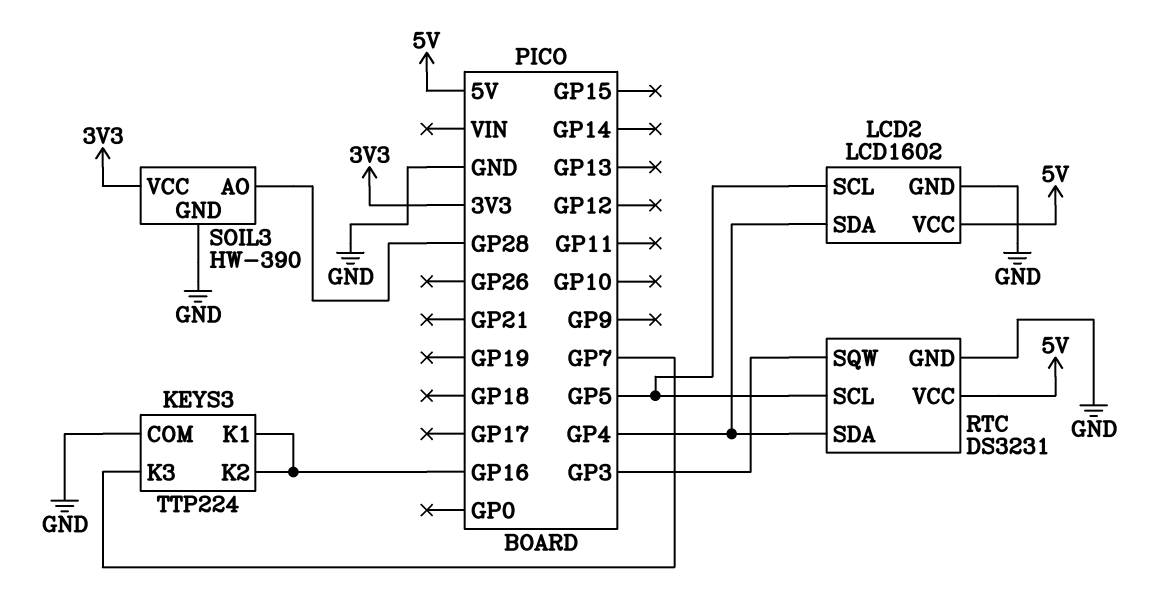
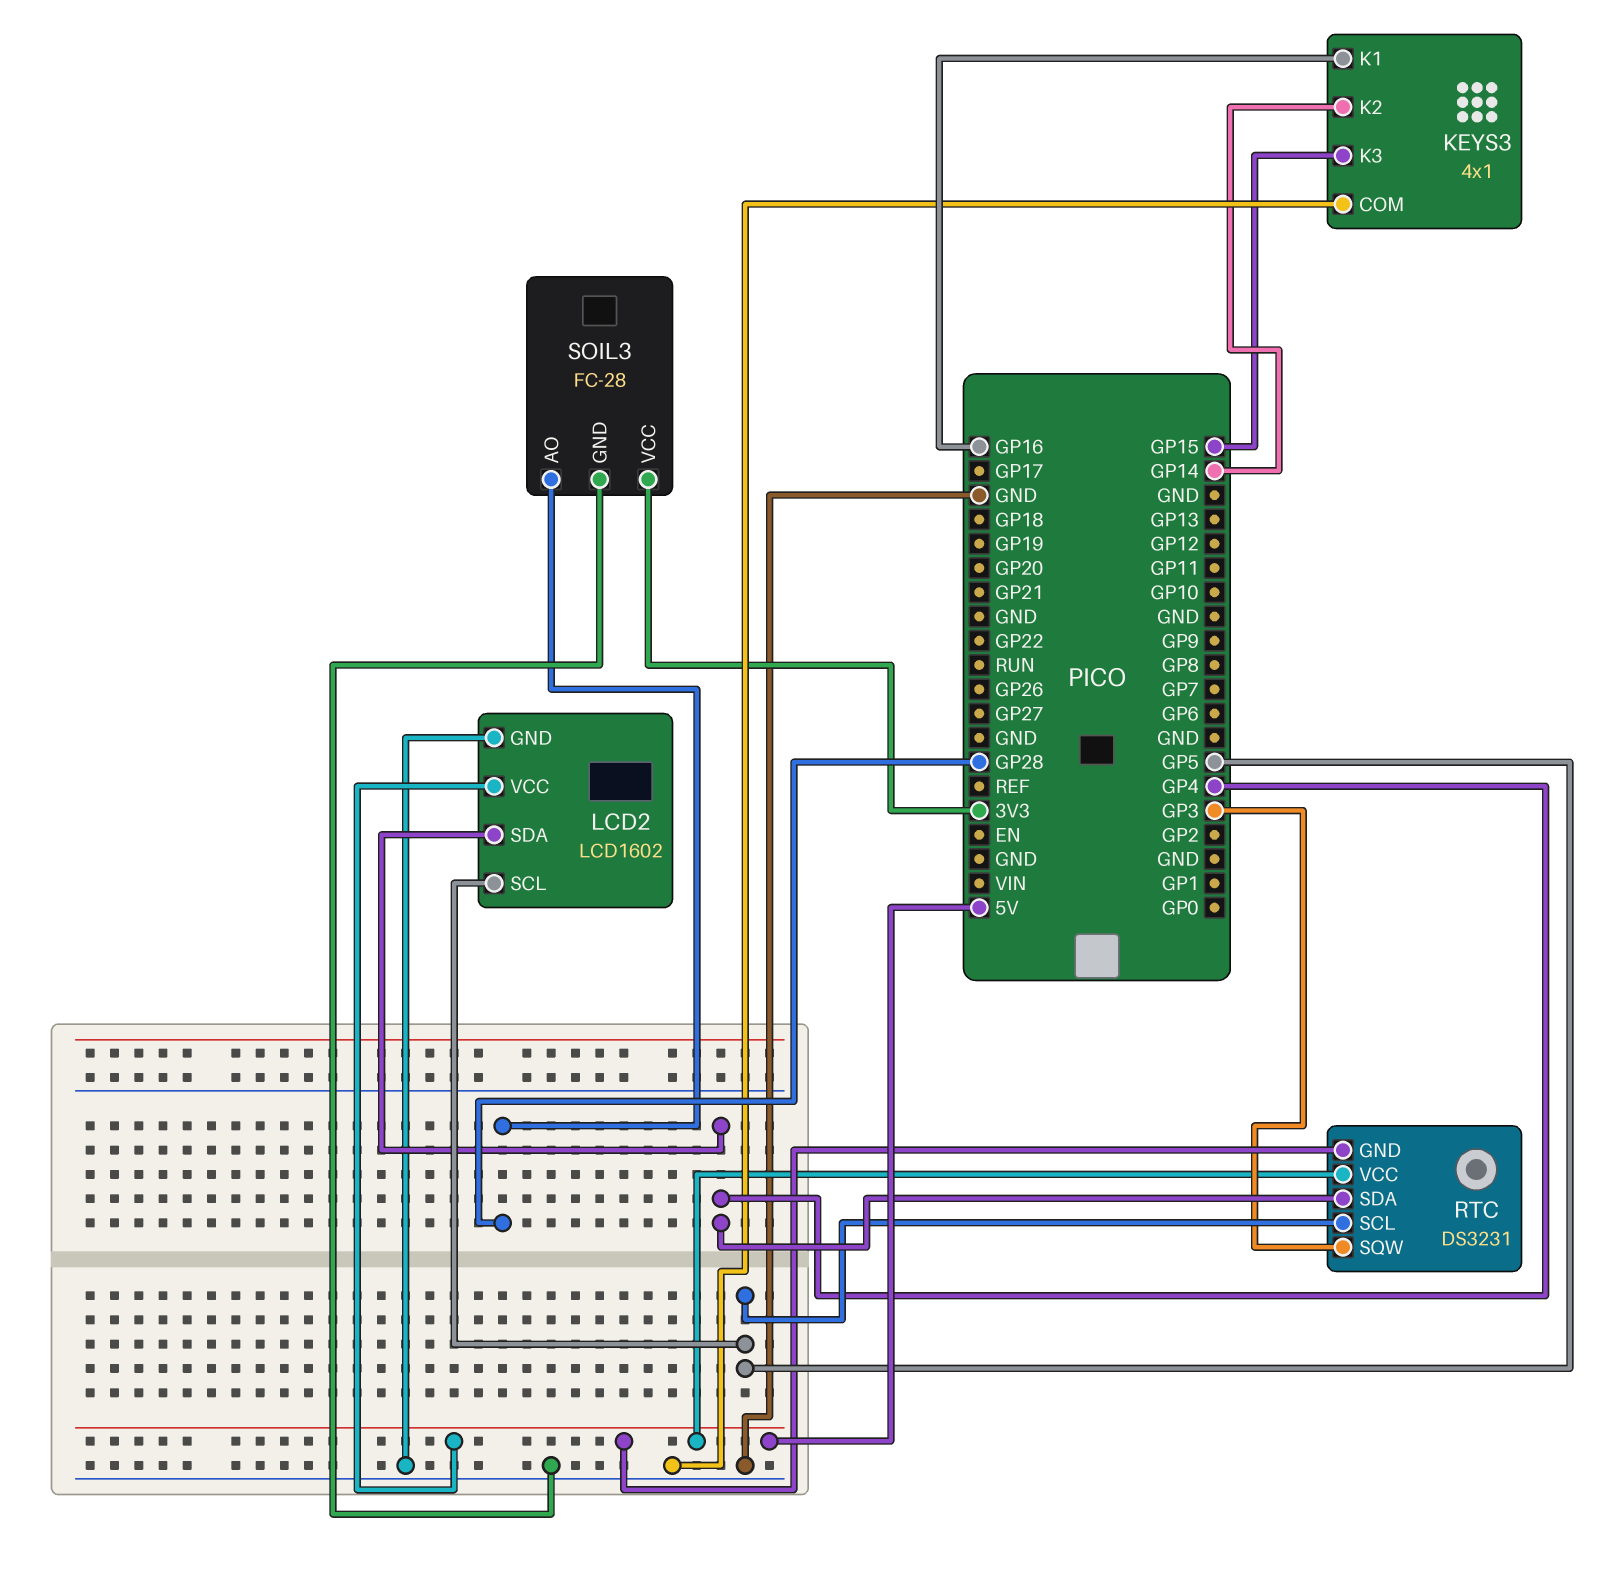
KEYS3: TTP224 -> 4x1
KEYS3 pin K2: GP16 -> GP14
KEYS3 pin K3: GP7 -> GP15
RTC pin GND: GND -> 5V
SOIL3: HW-390 -> FC-28

